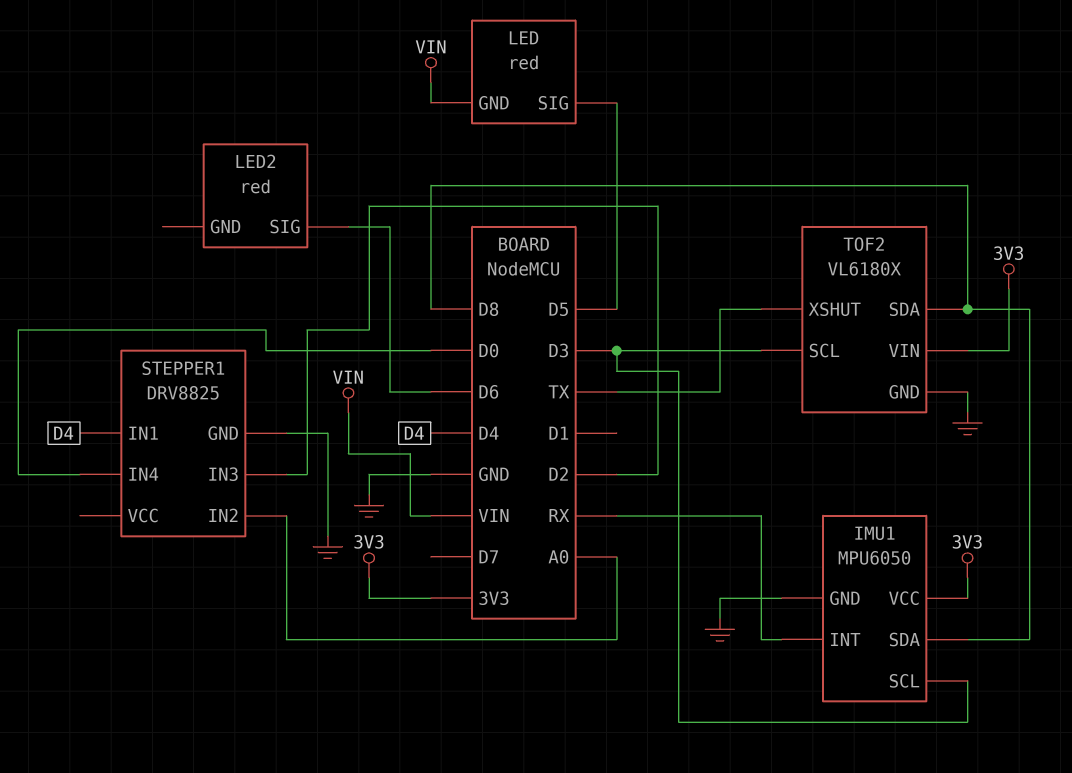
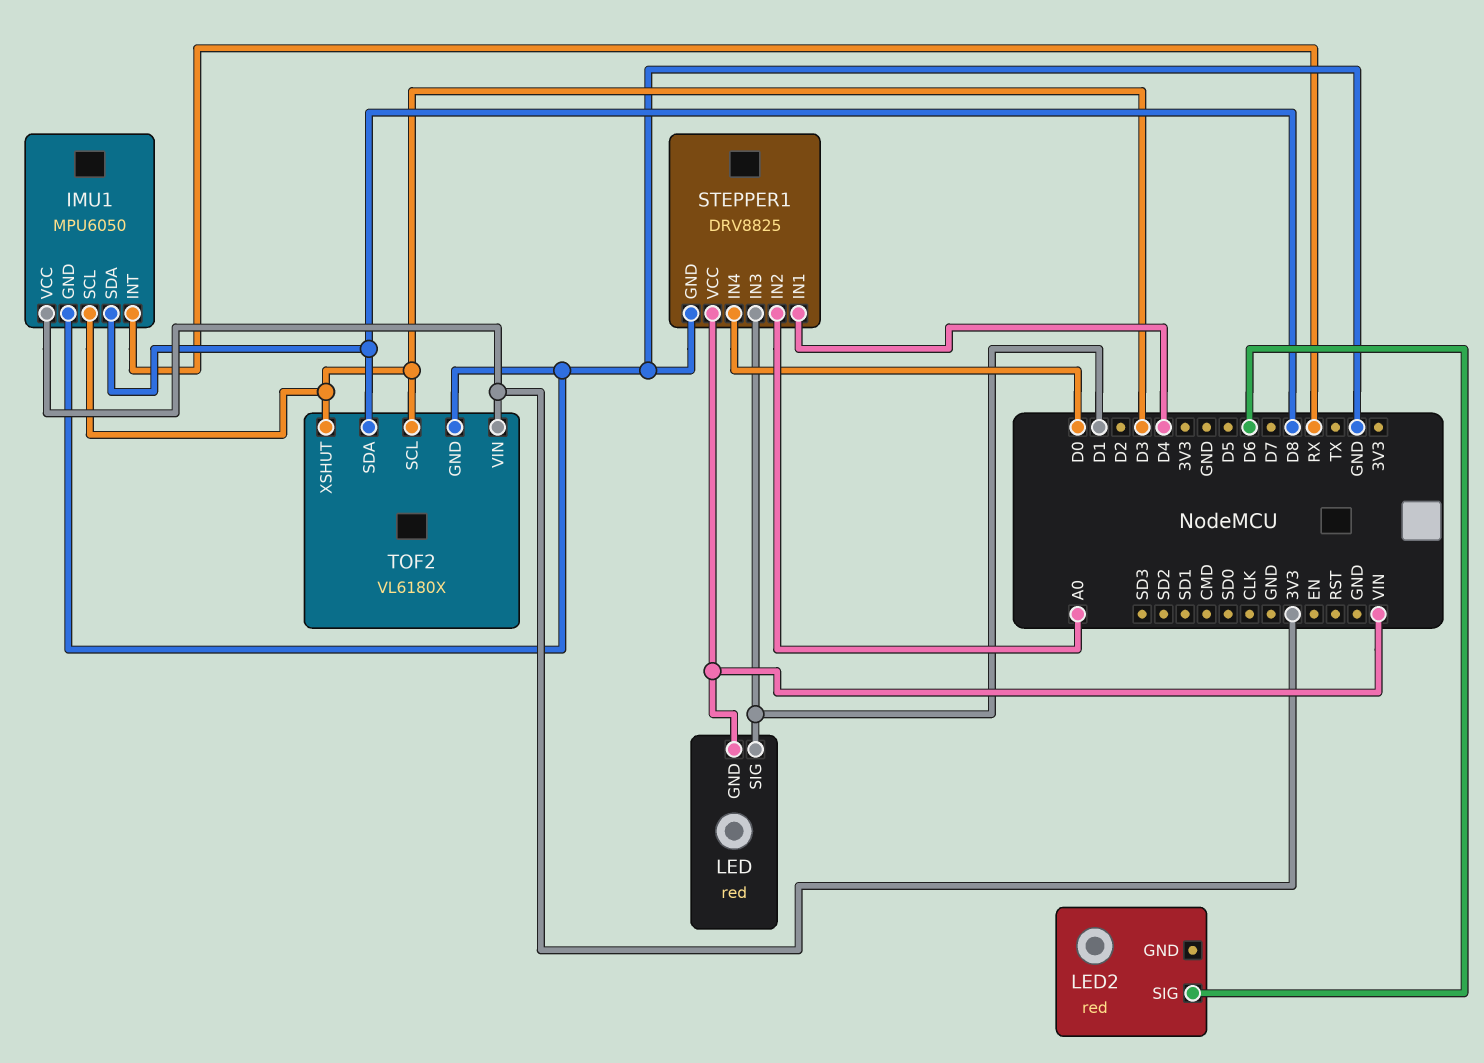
LED pin SIG: D5 -> D1
STEPPER1 pin IN3: D2 -> D1
STEPPER1 pin VCC: none -> VIN
TOF2 pin XSHUT: TX -> D3

